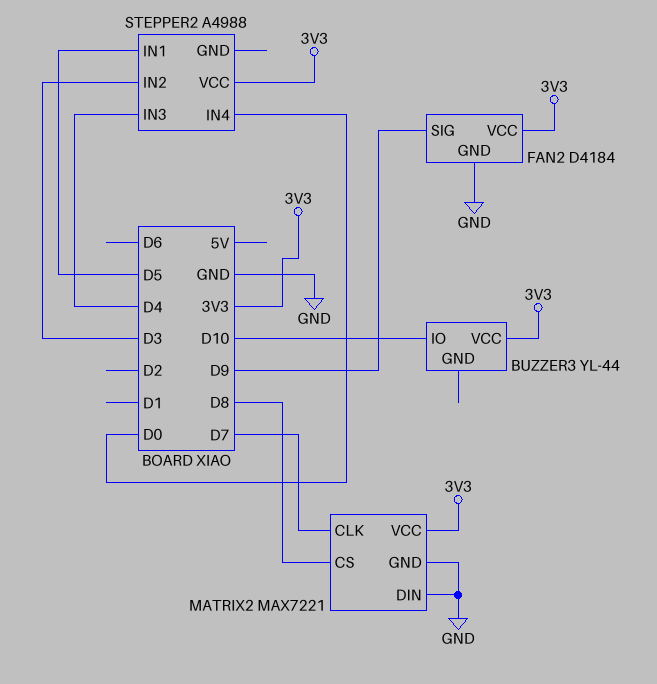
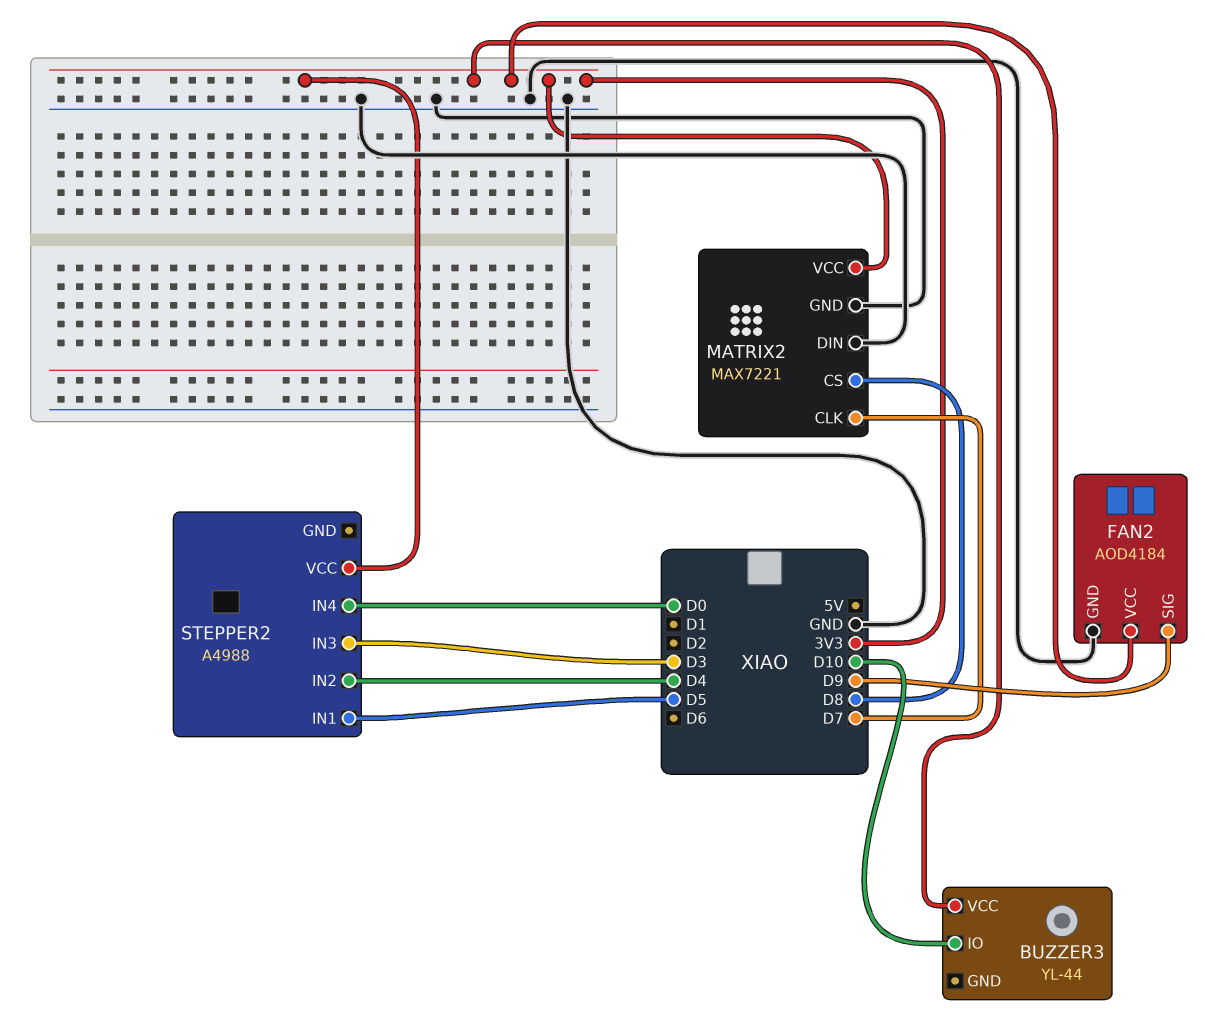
FAN2: D4184 -> AOD4184
STEPPER2 pin IN2: D3 -> D4
STEPPER2 pin IN3: D4 -> D3

